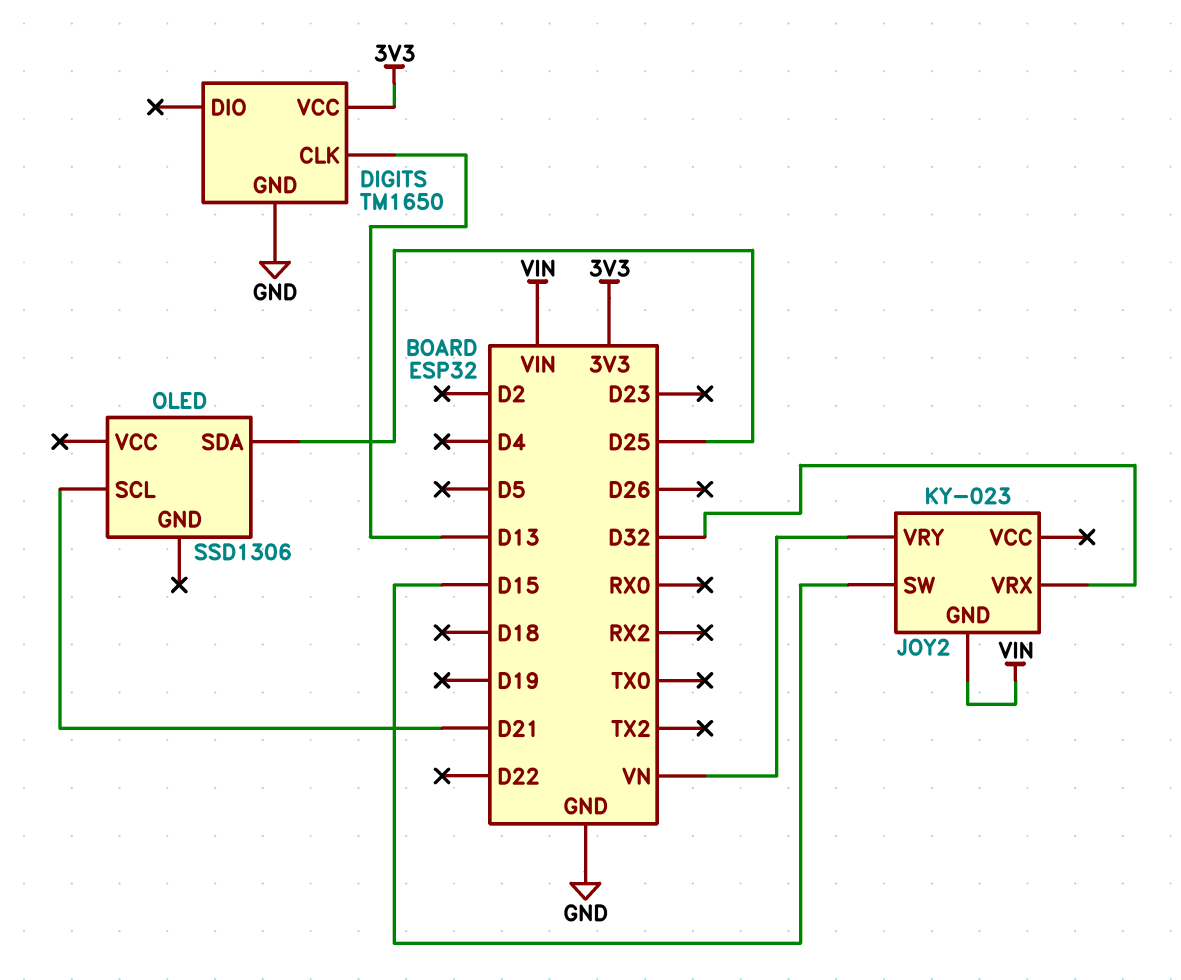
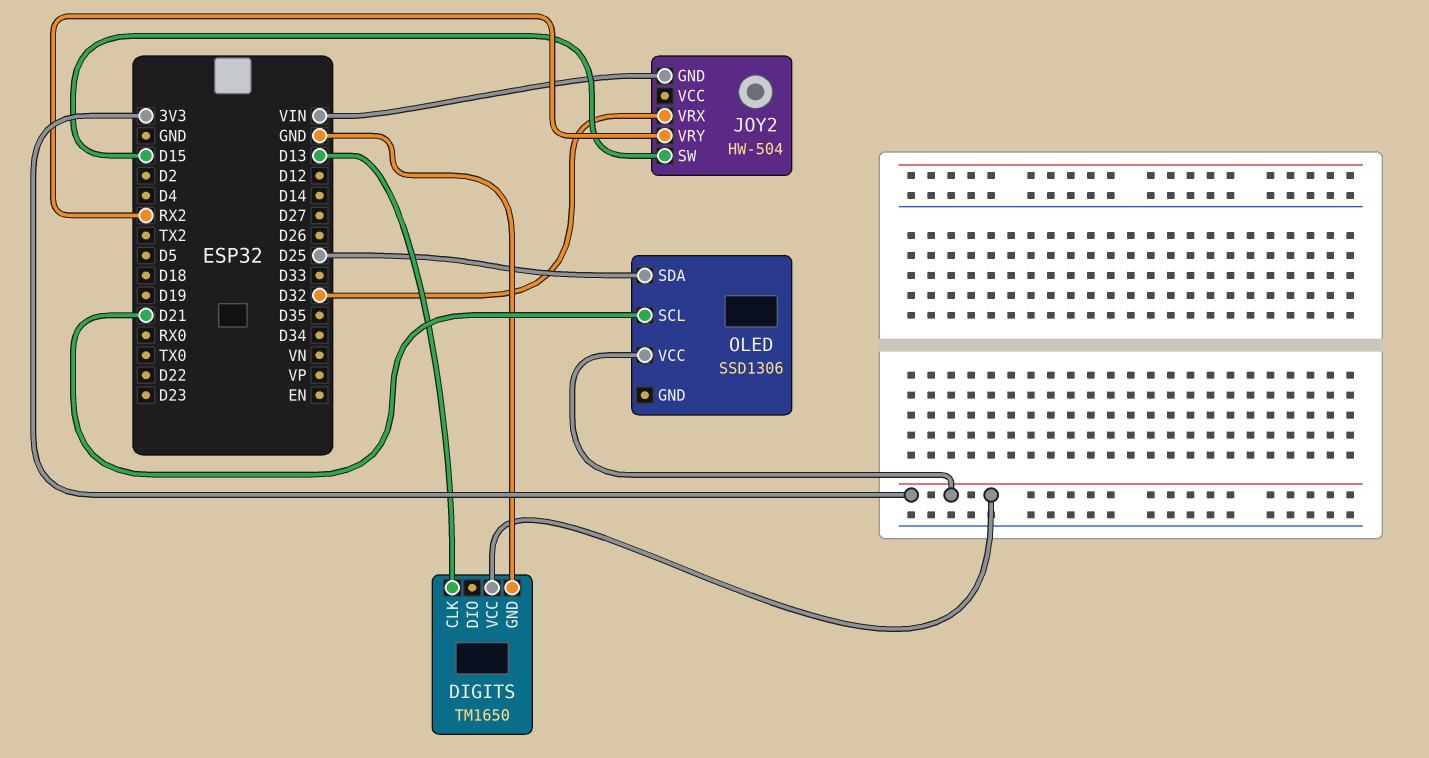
JOY2: KY-023 -> HW-504
JOY2 pin VRY: VN -> RX2
OLED pin VCC: none -> 3V3

